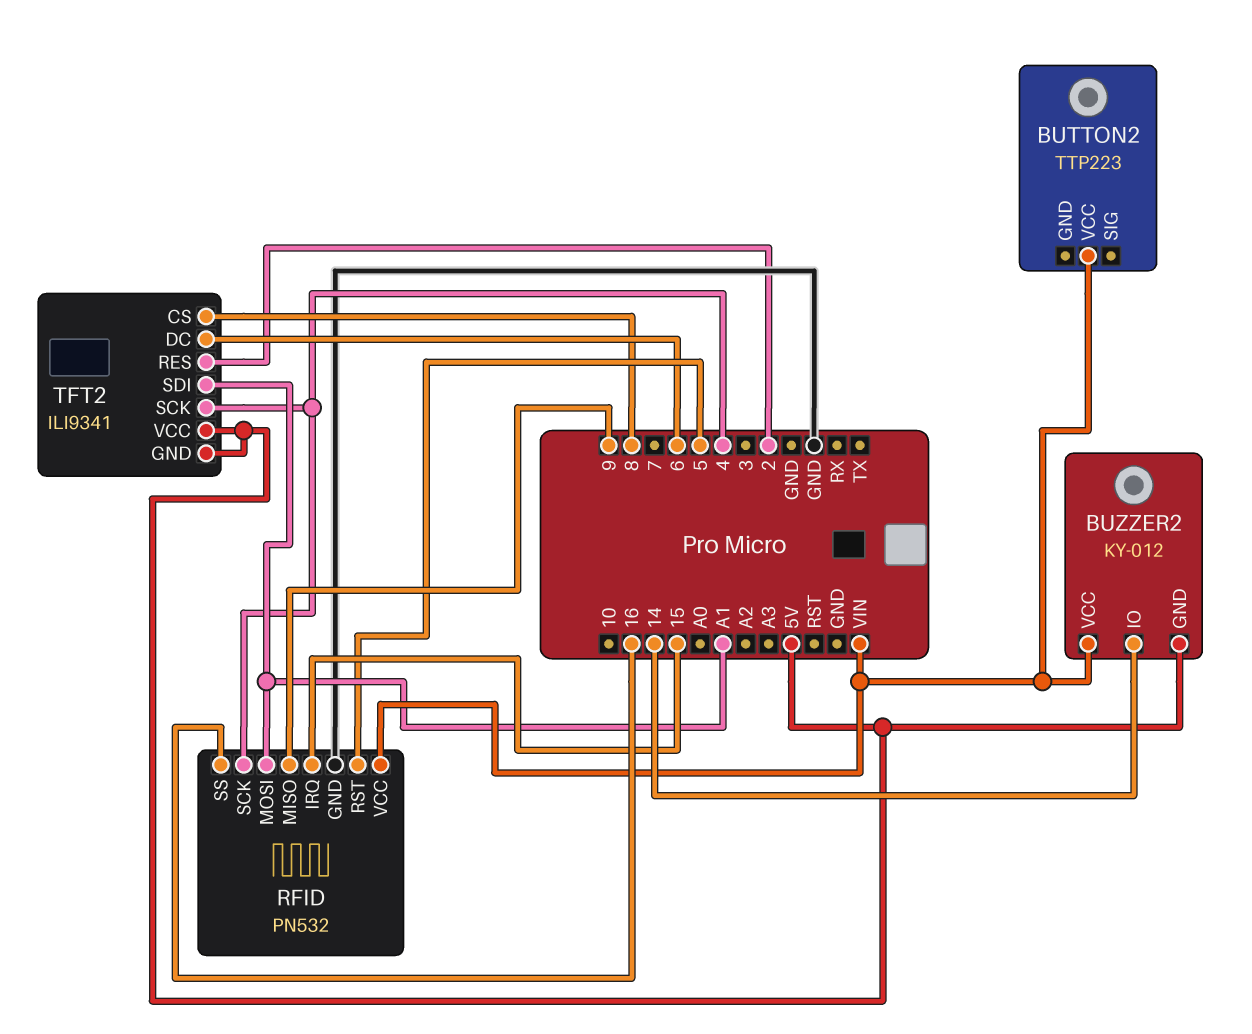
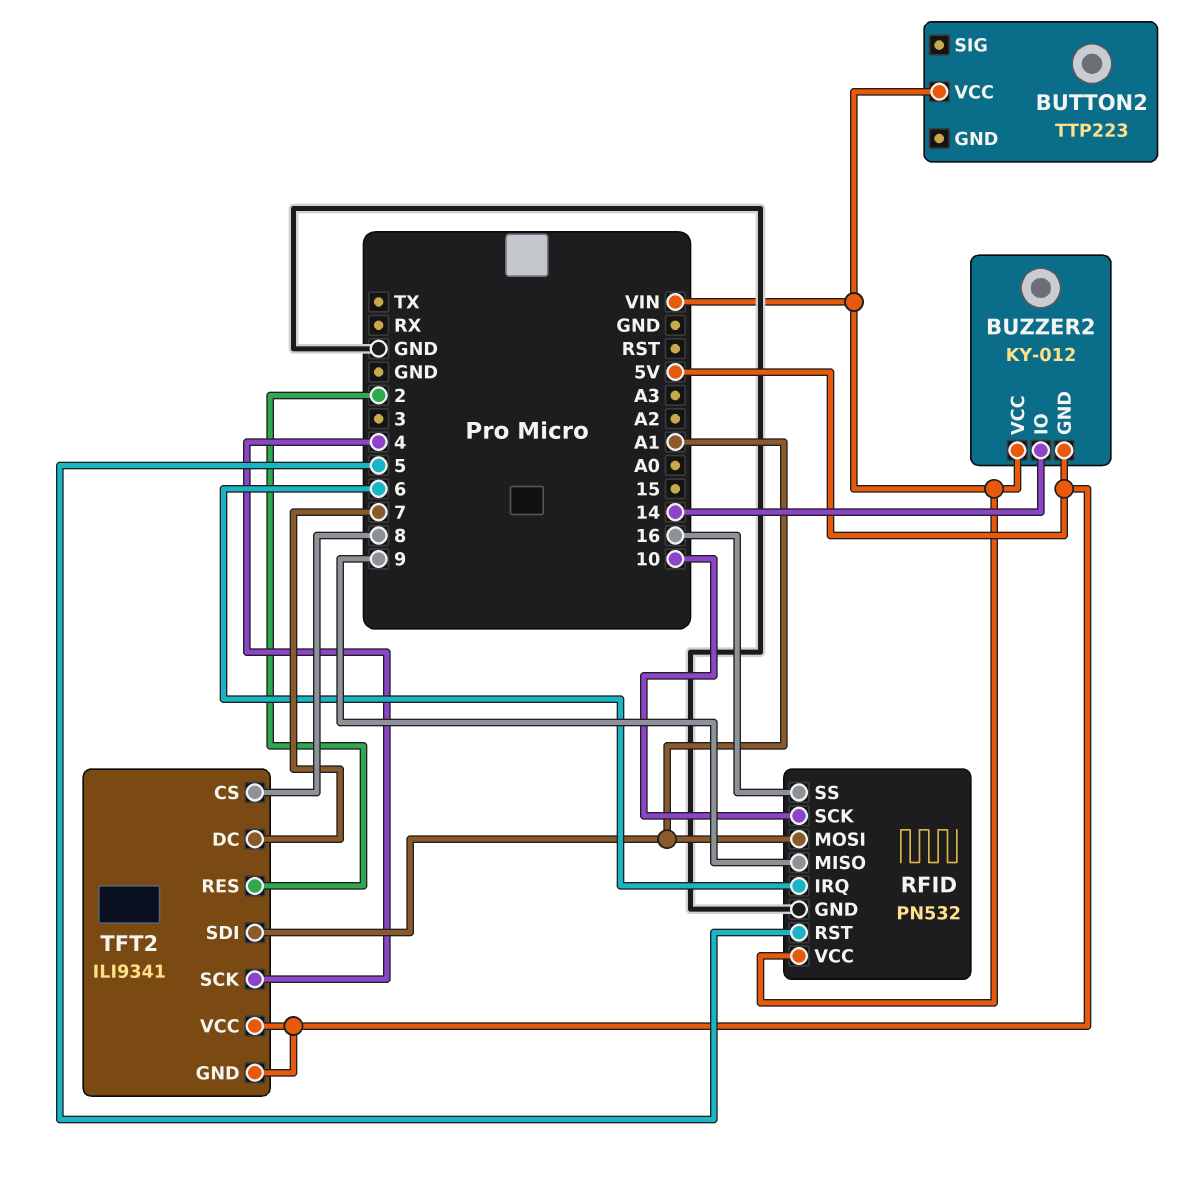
RFID pin IRQ: 15 -> 6
RFID pin SCK: 4 -> 10
TFT2 pin DC: 6 -> 7

